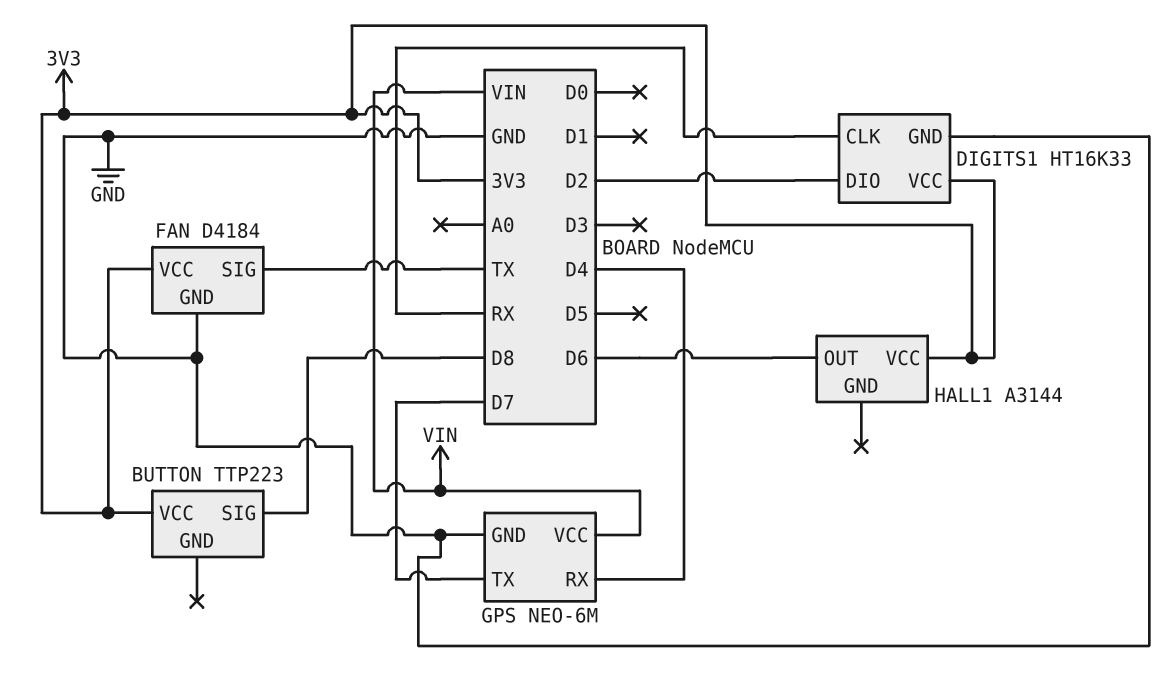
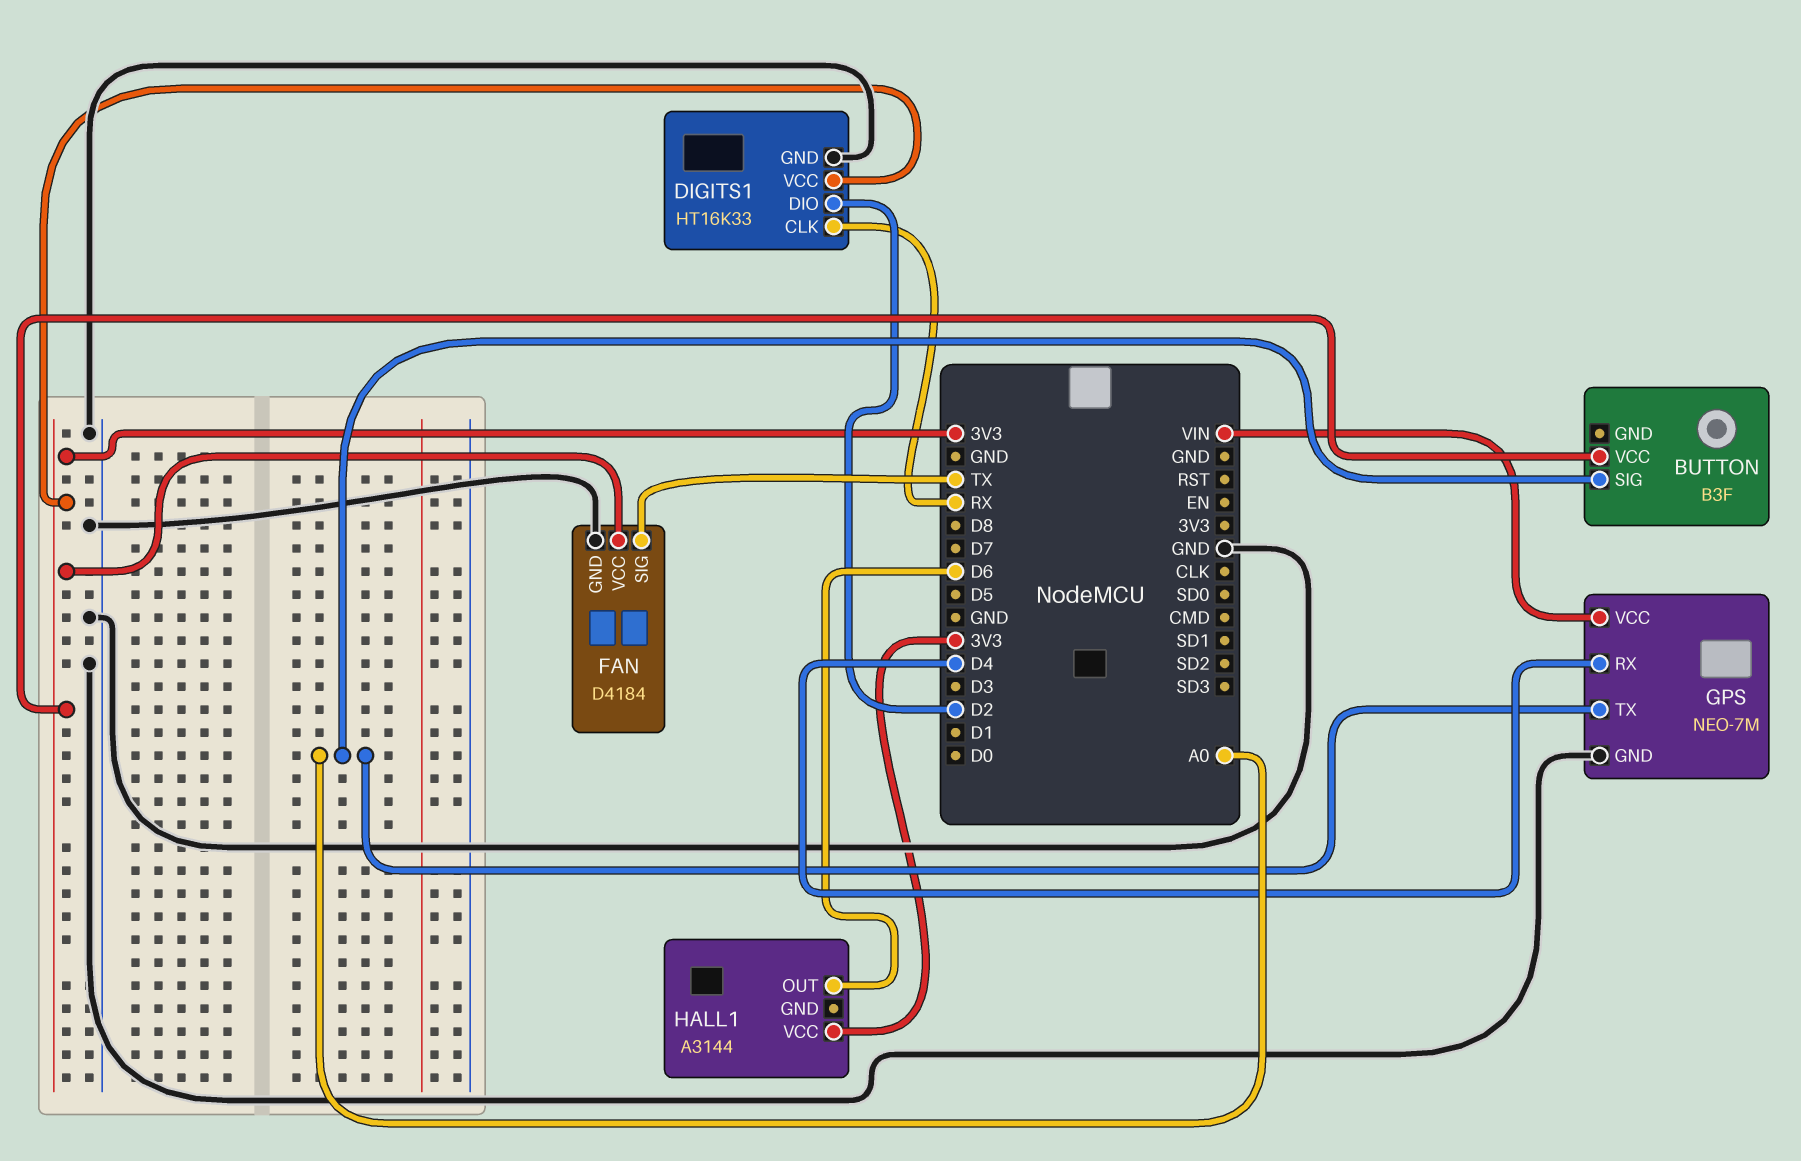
BUTTON: TTP223 -> B3F
BUTTON pin SIG: D8 -> A0
GPS: NEO-6M -> NEO-7M
GPS pin TX: D7 -> A0

